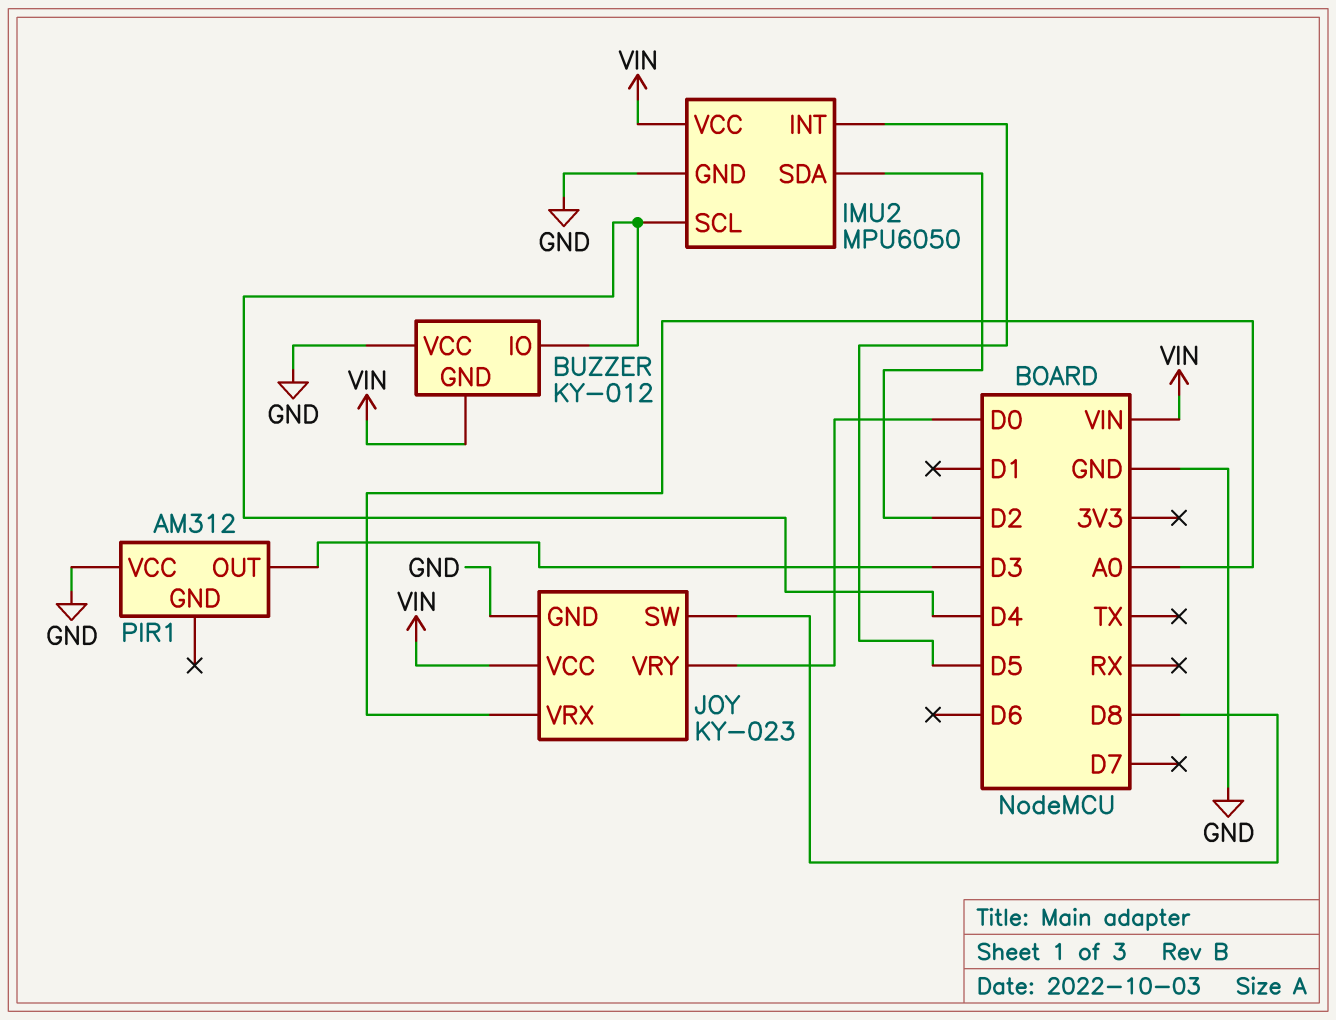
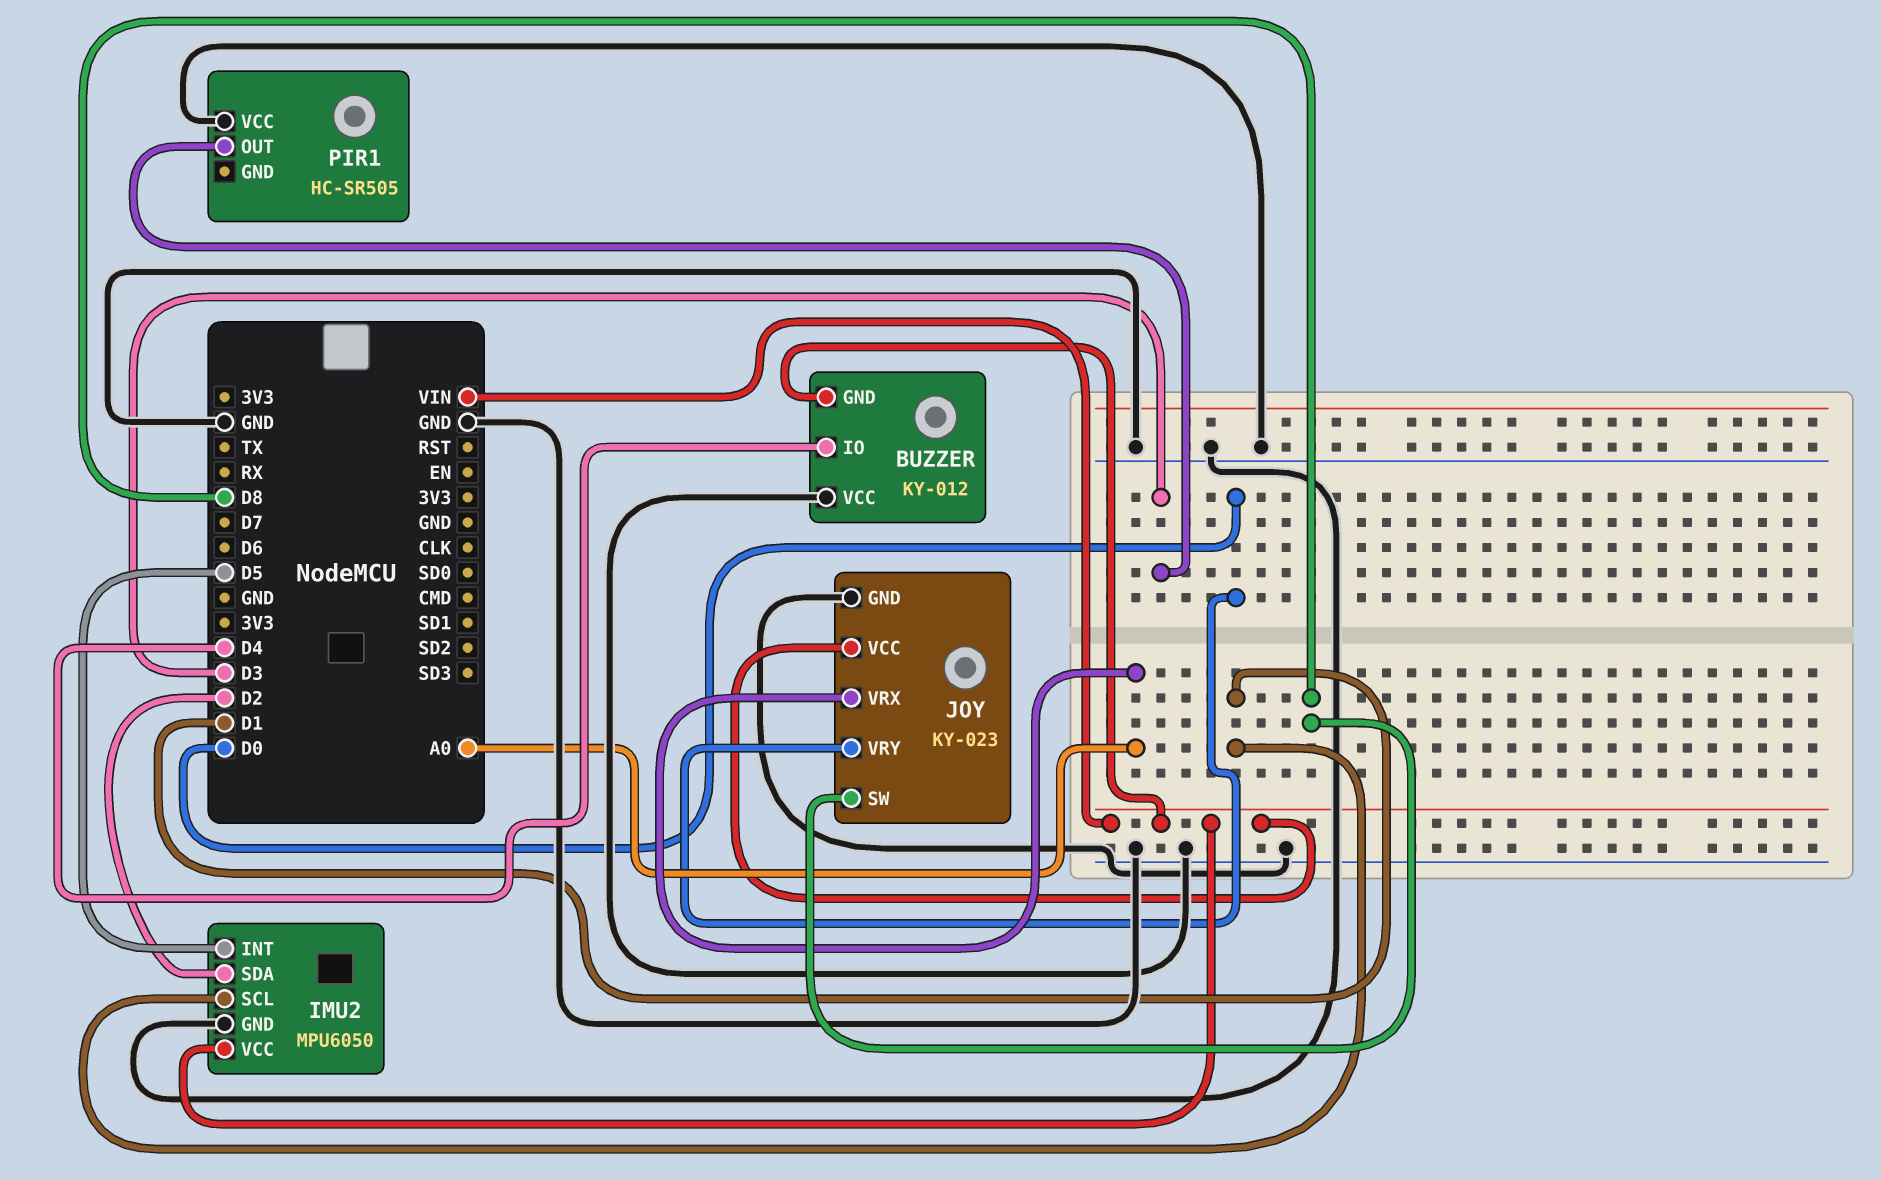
IMU2 pin SCL: D4 -> D1
PIR1: AM312 -> HC-SR505

